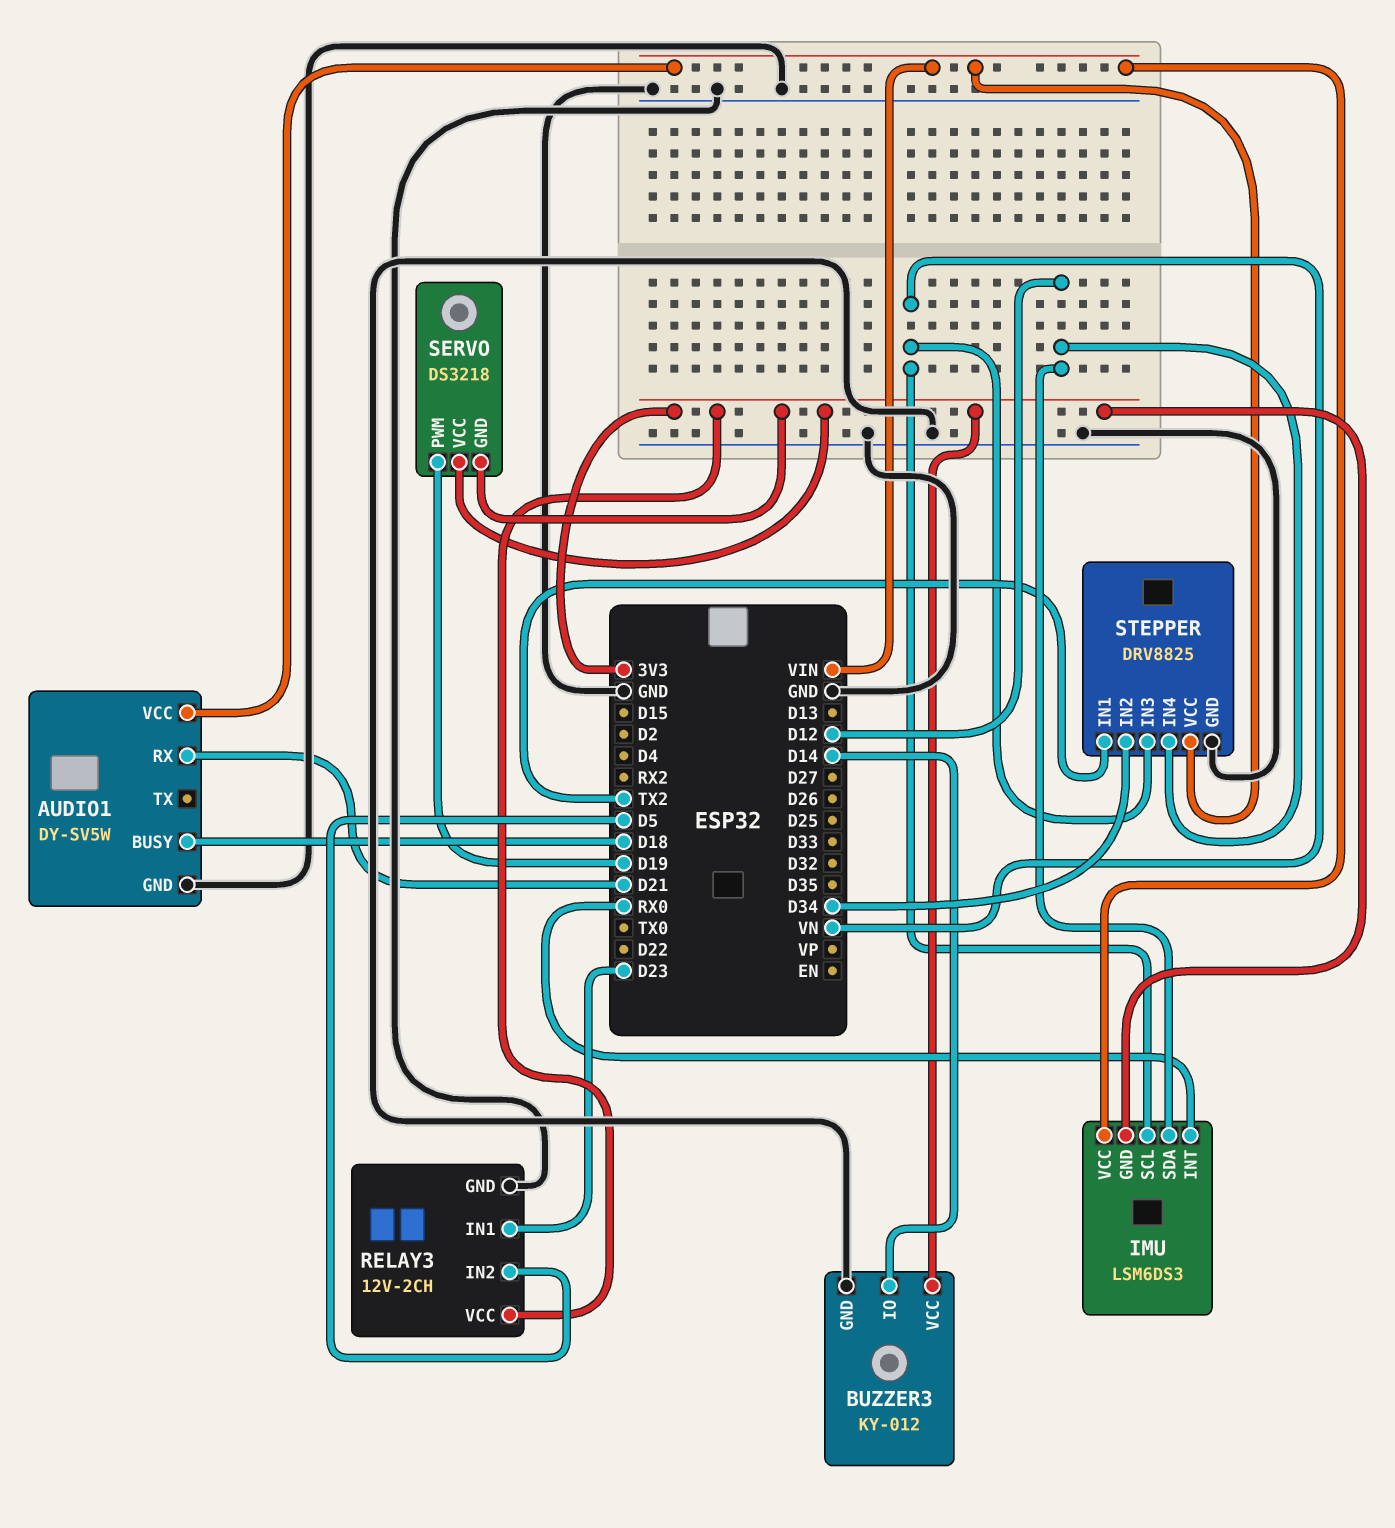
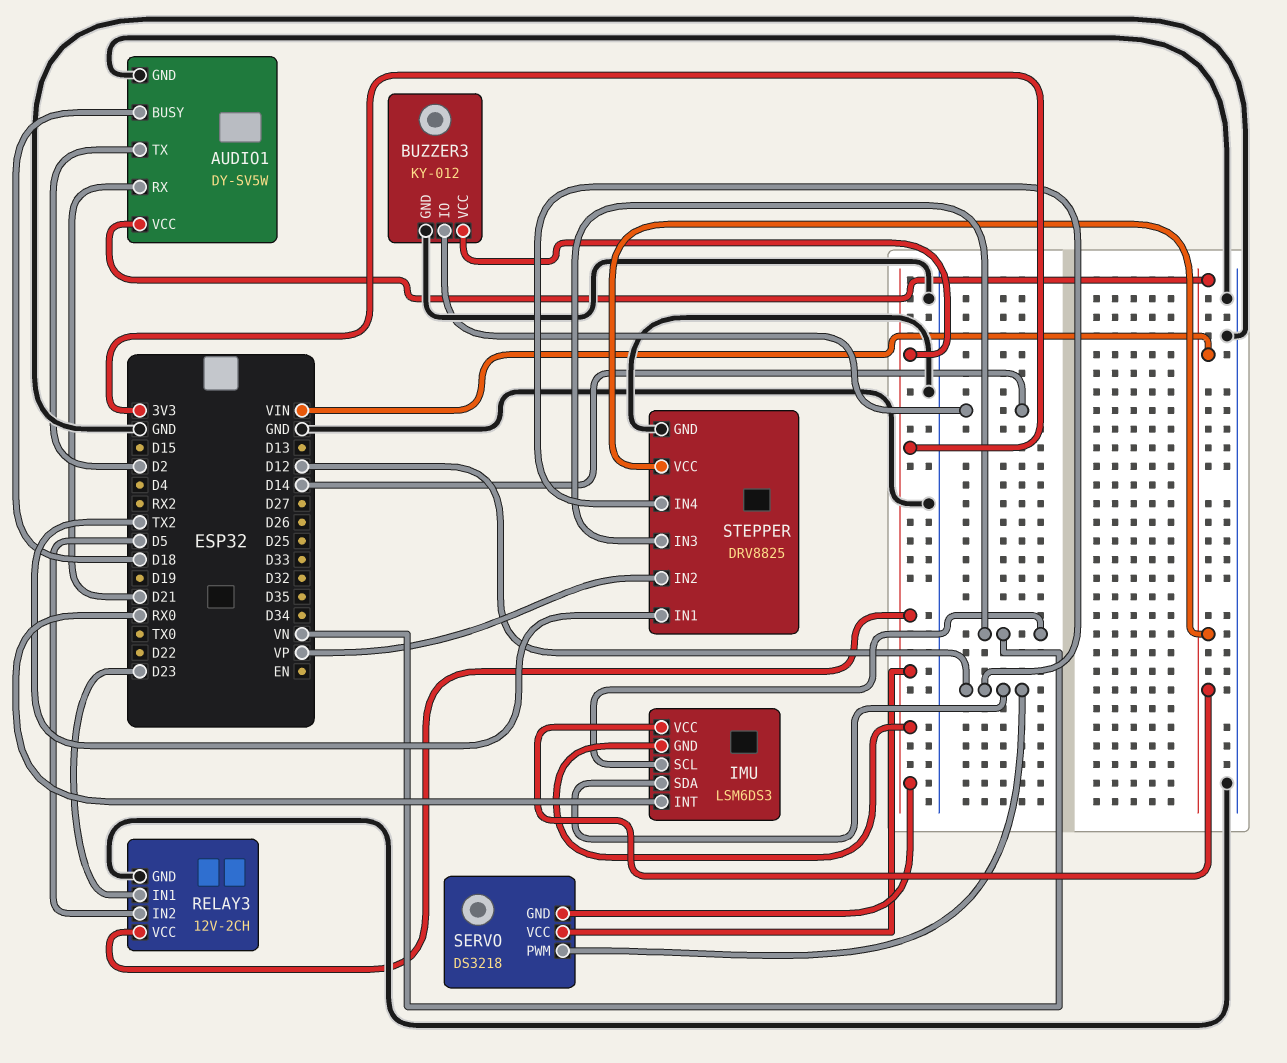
AUDIO1 pin TX: none -> D2
SERVO pin PWM: D19 -> D12
STEPPER pin IN2: D34 -> VP

